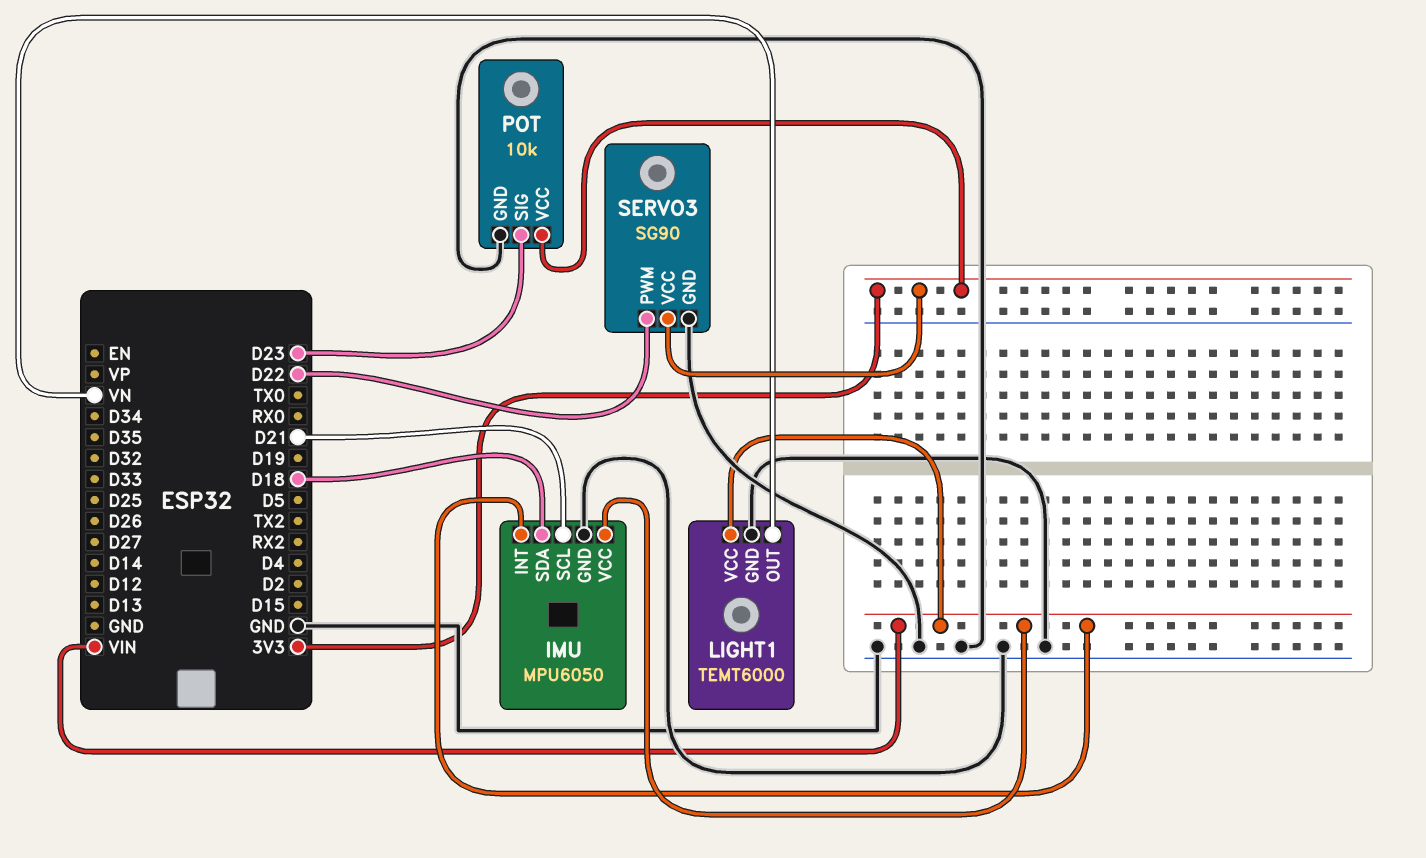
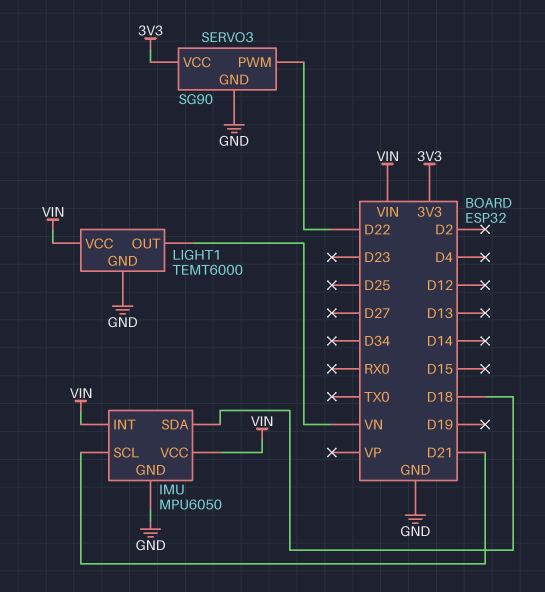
POT: 10k -> none
POT pin GND: GND -> none
POT pin SIG: D23 -> none
POT pin VCC: 3V3 -> none

